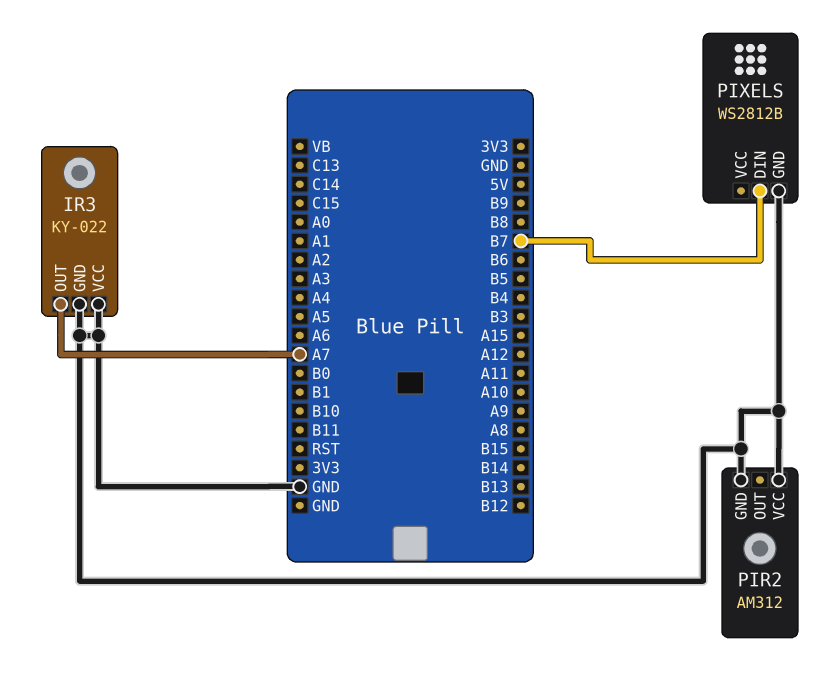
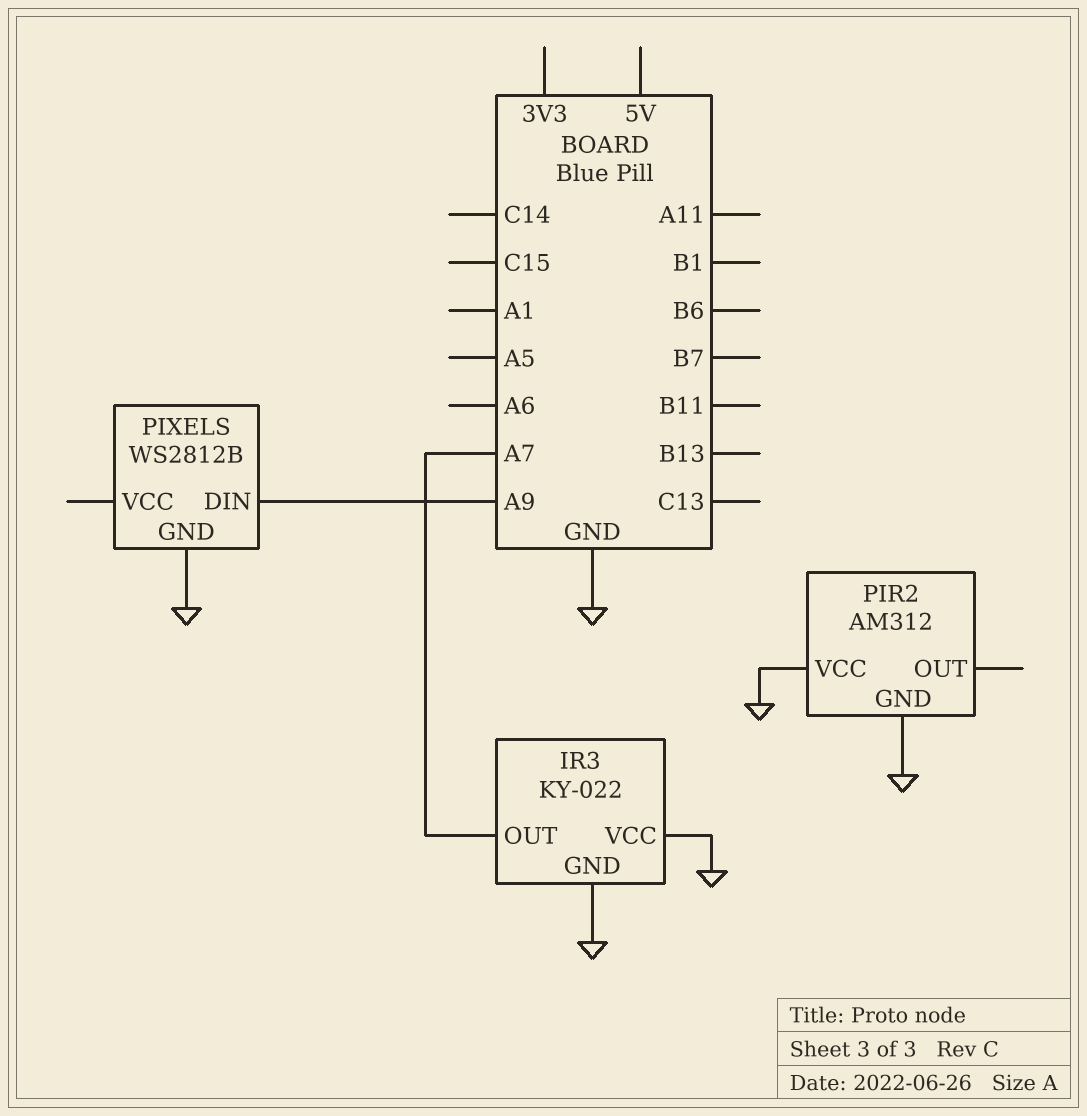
PIXELS pin DIN: B7 -> A9

